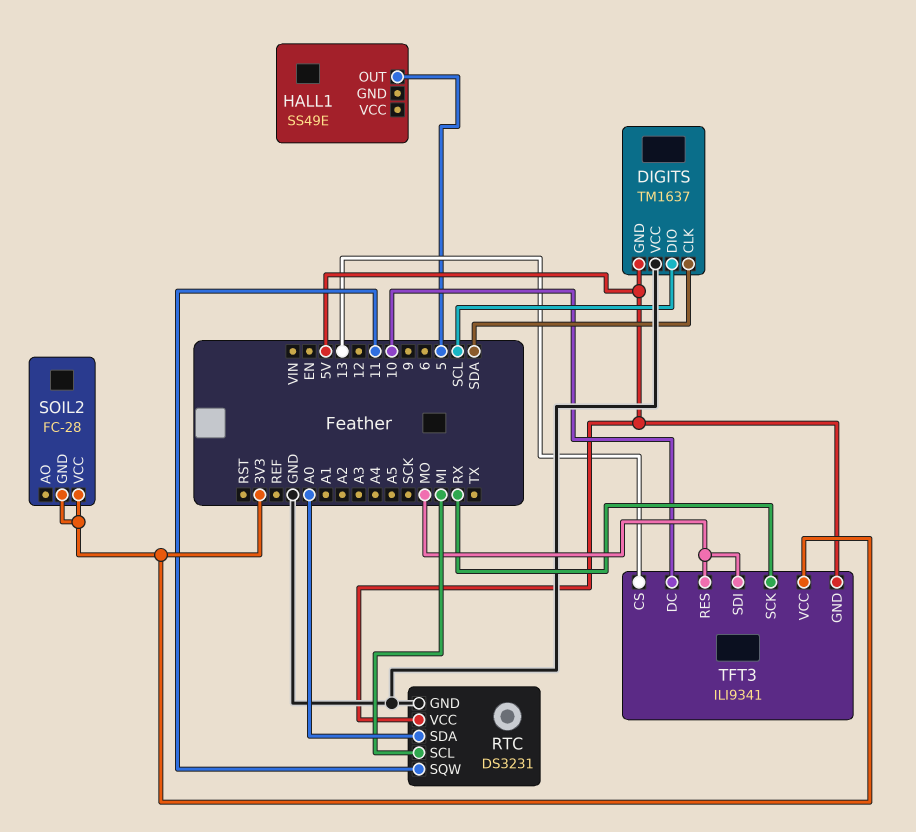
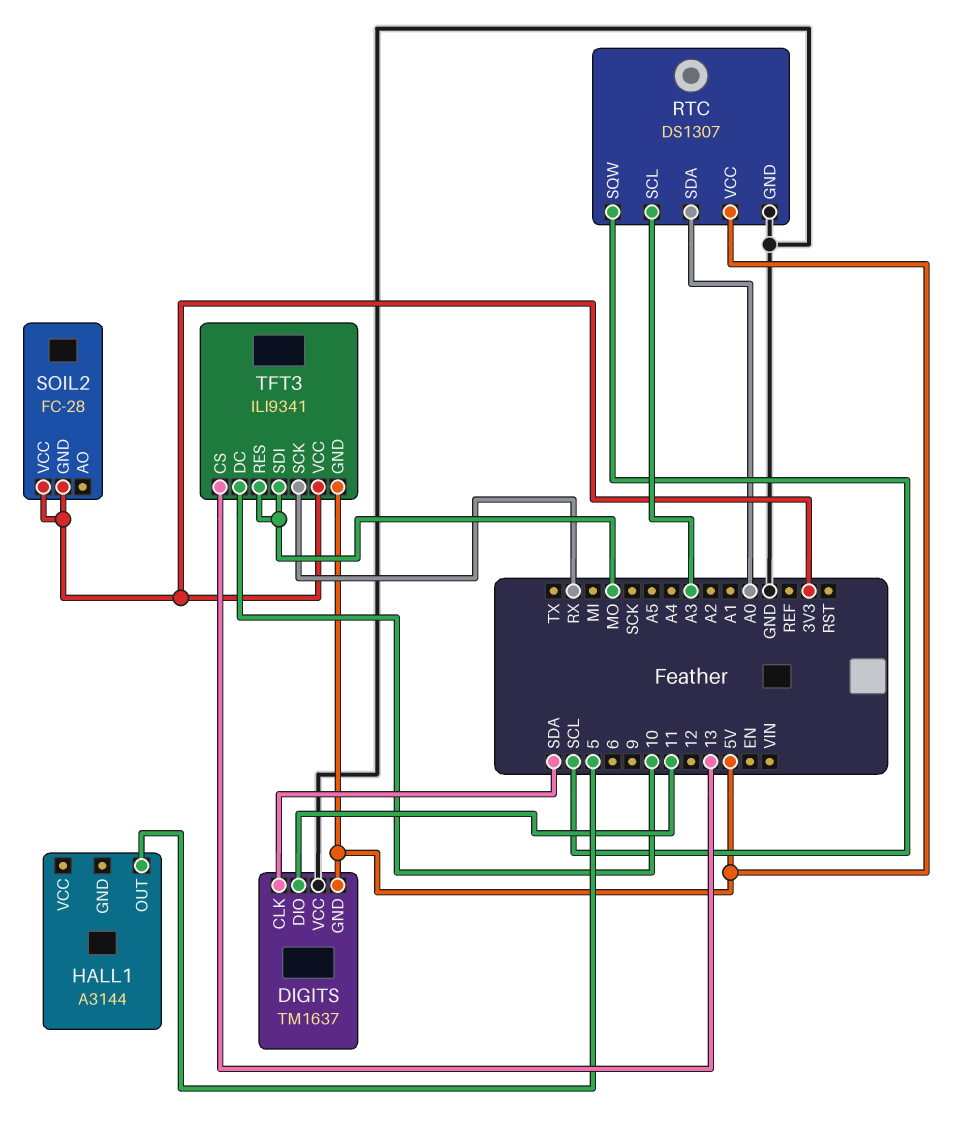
DIGITS pin DIO: SCL -> 11
HALL1: SS49E -> A3144
RTC: DS3231 -> DS1307
RTC pin SCL: MI -> A3
RTC pin SQW: 11 -> SCL

